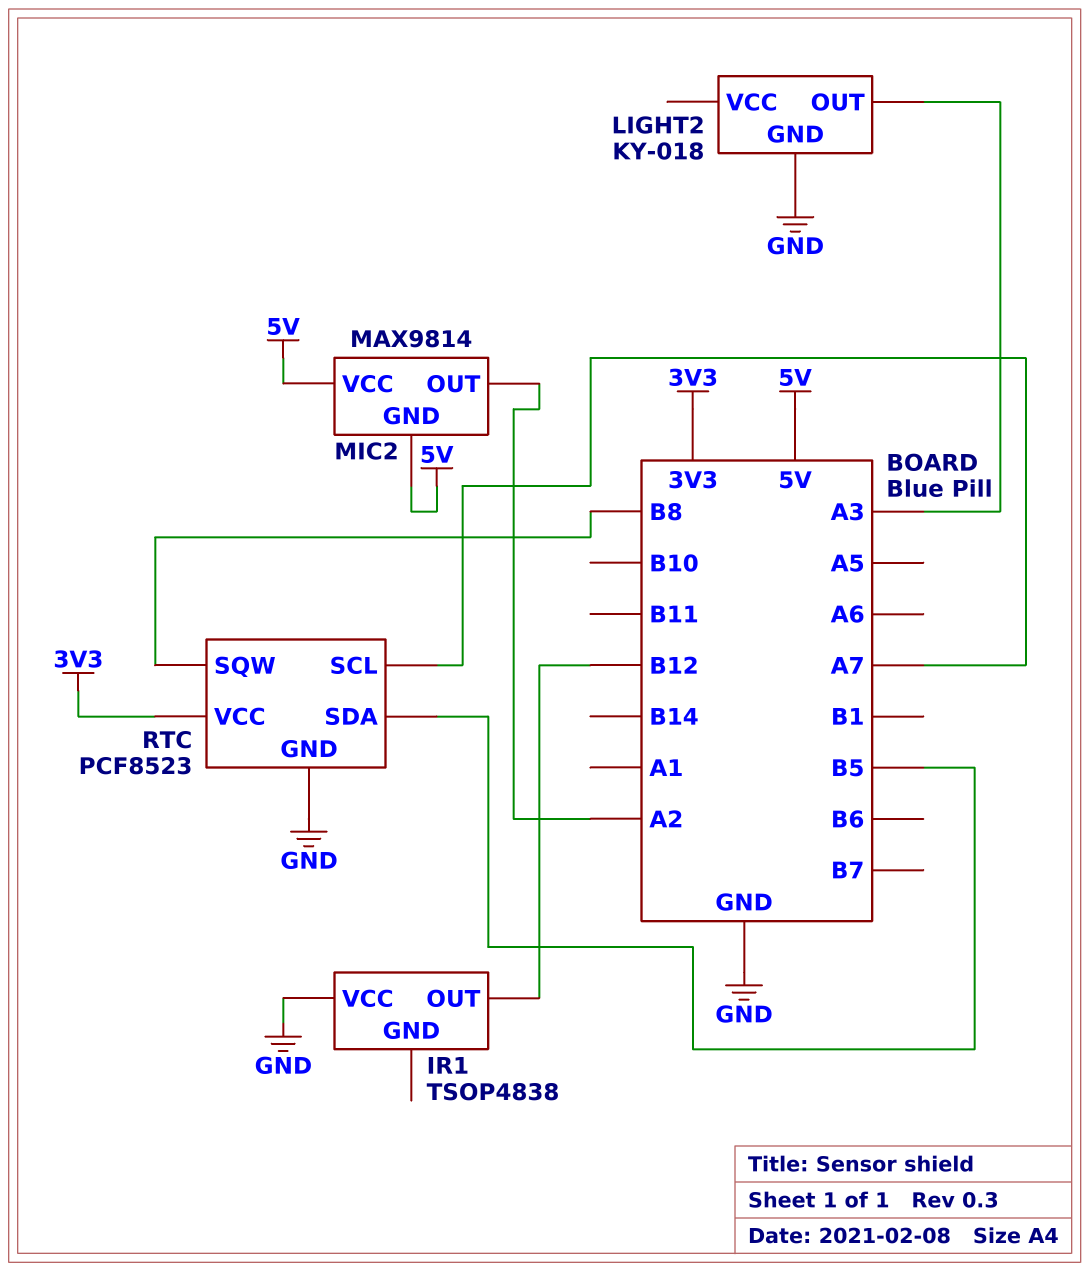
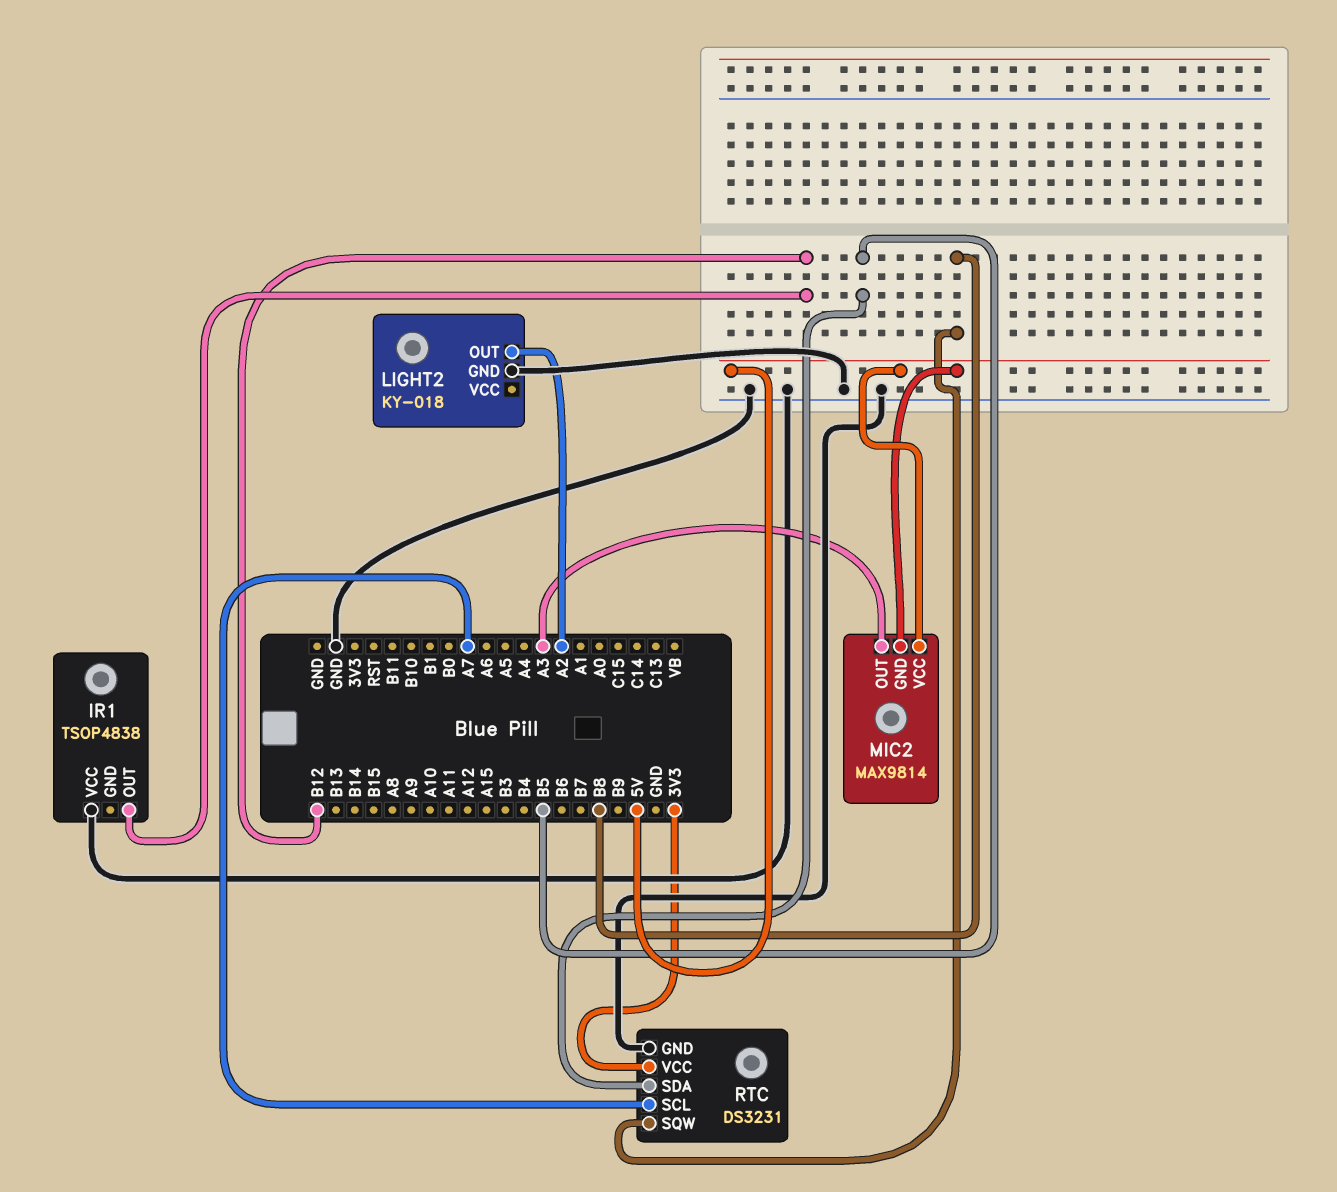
LIGHT2 pin OUT: A3 -> A2
MIC2 pin OUT: A2 -> A3
RTC: PCF8523 -> DS3231

